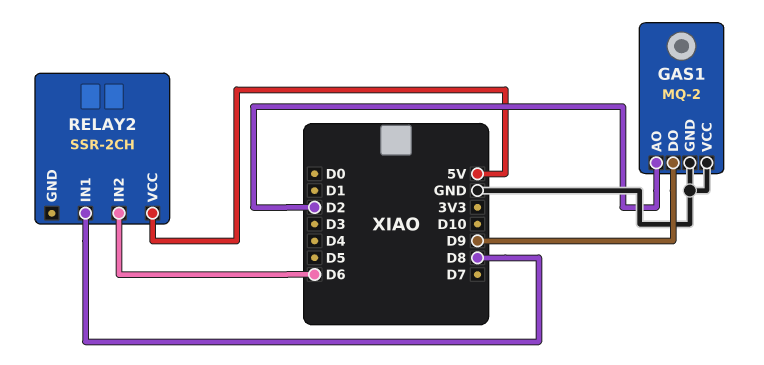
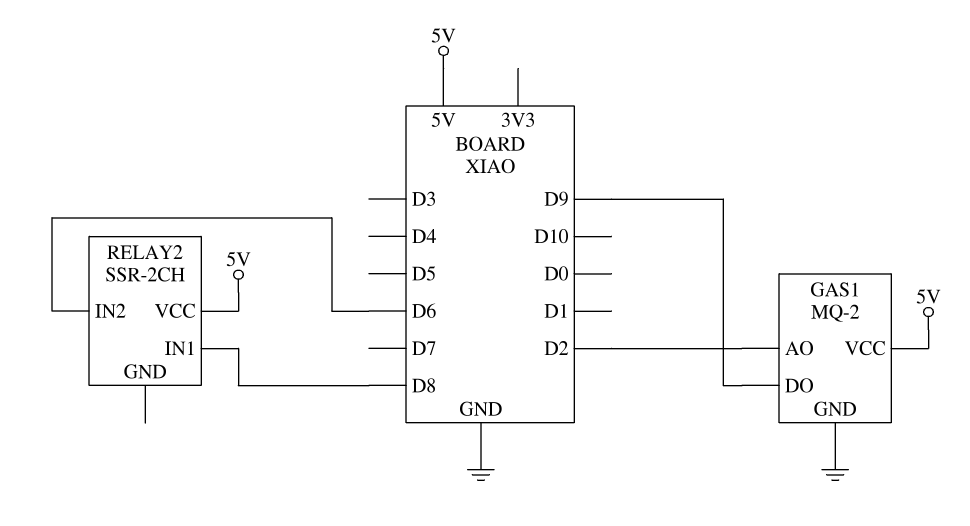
GAS1 pin VCC: GND -> 5V

